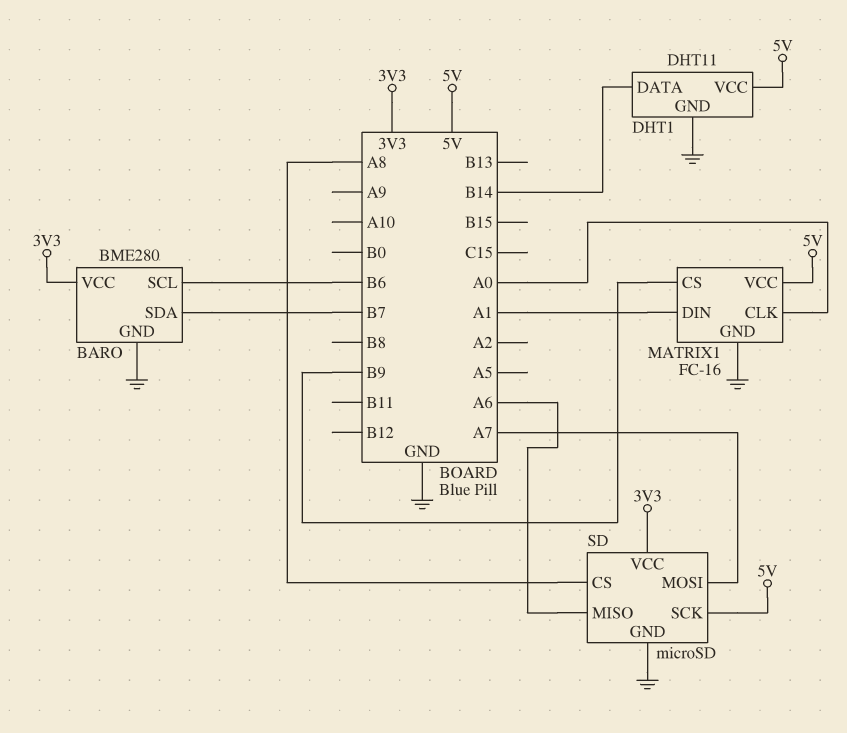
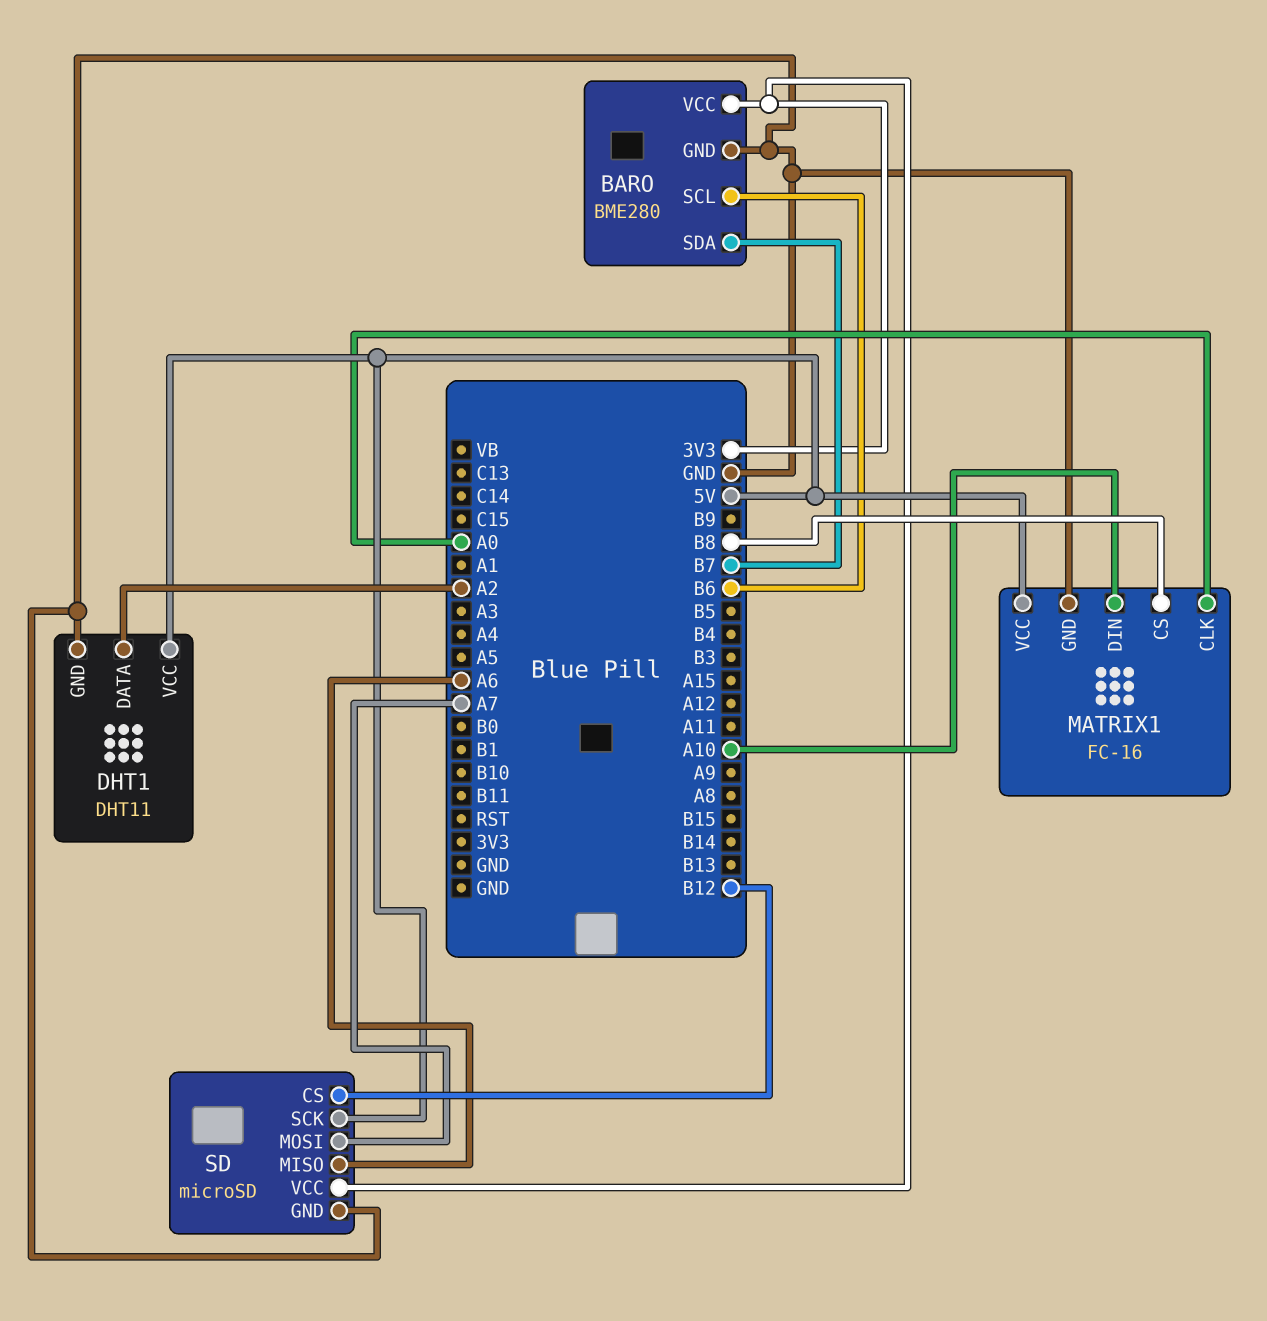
DHT1 pin DATA: B14 -> A2
MATRIX1 pin CS: B9 -> B8
MATRIX1 pin DIN: A1 -> A10
SD pin CS: A8 -> B12

